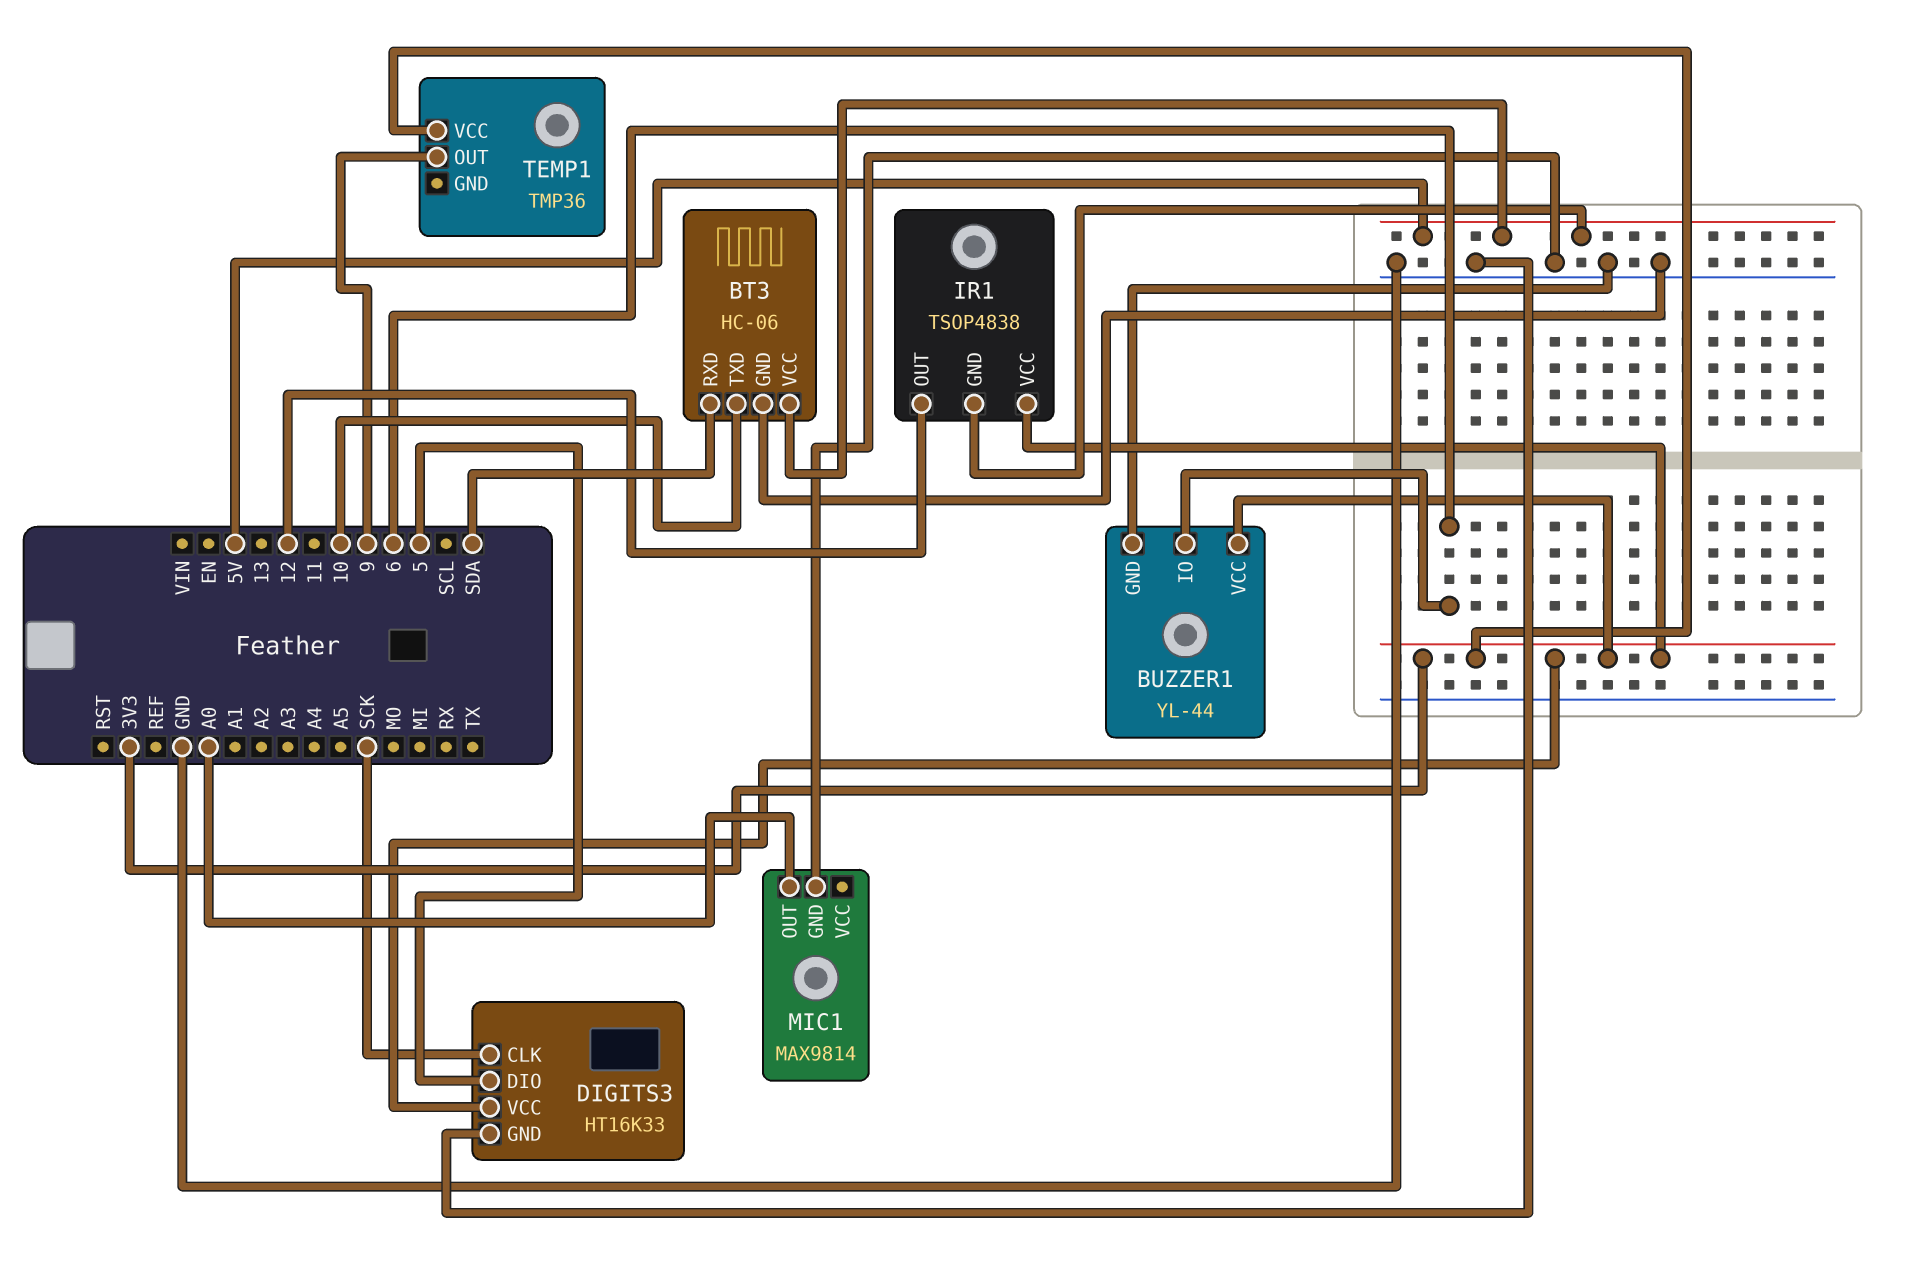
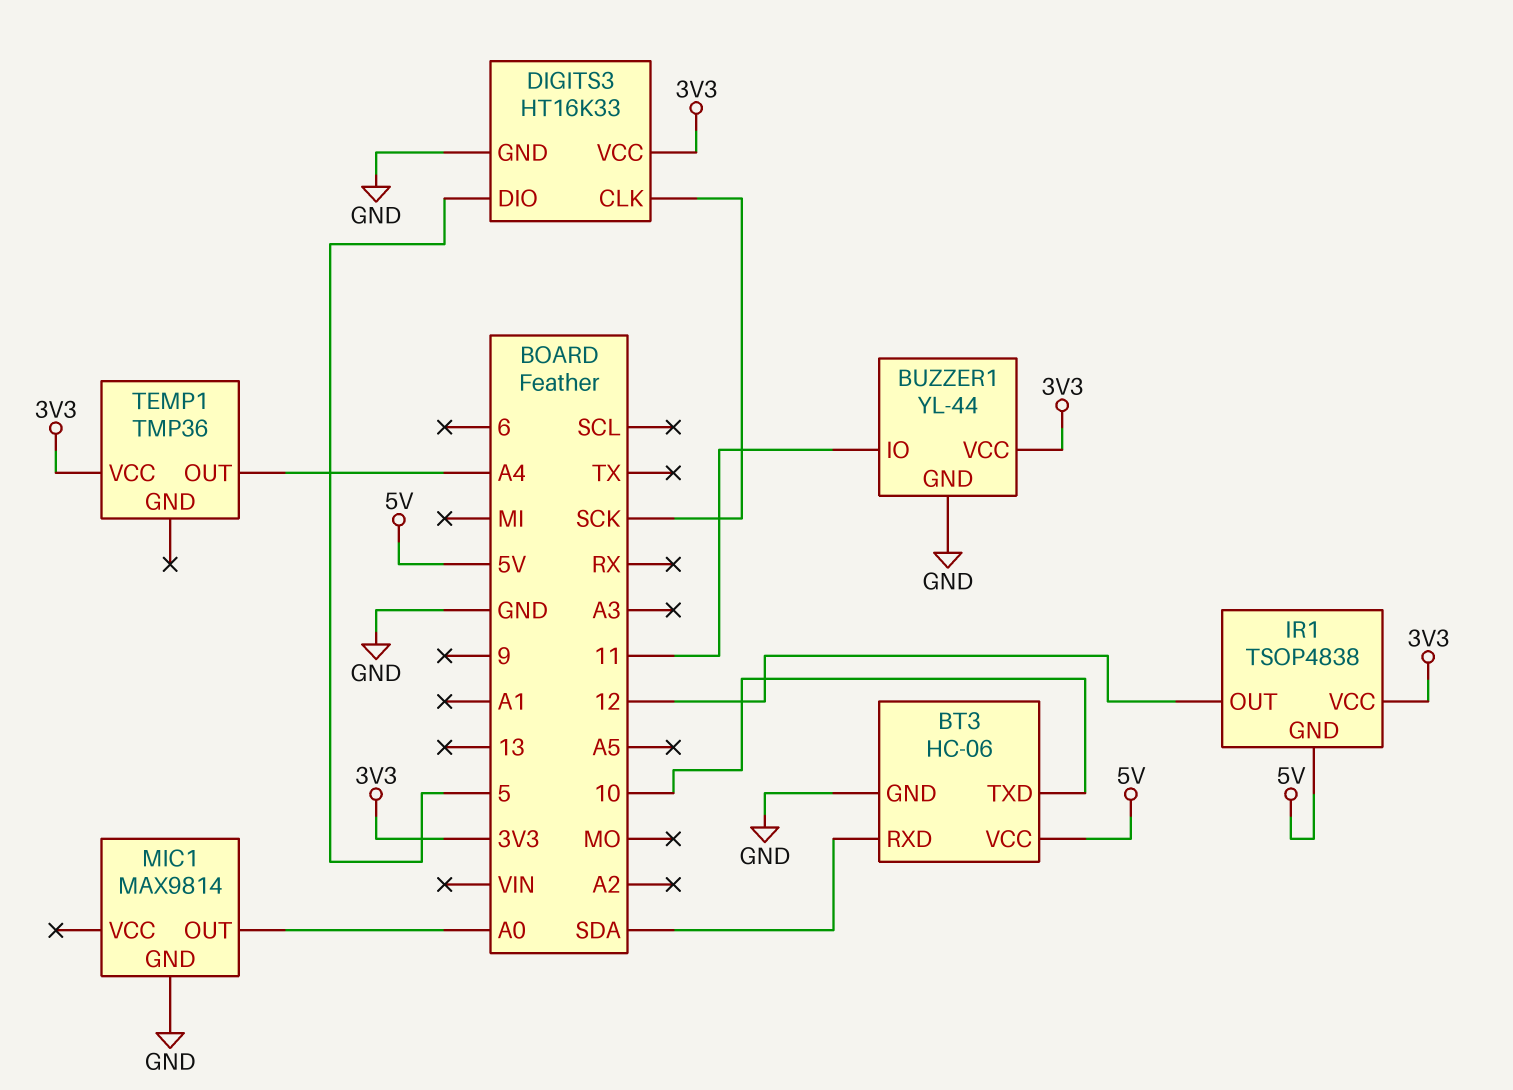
BUZZER1 pin IO: 6 -> 11
TEMP1 pin OUT: 9 -> A4

